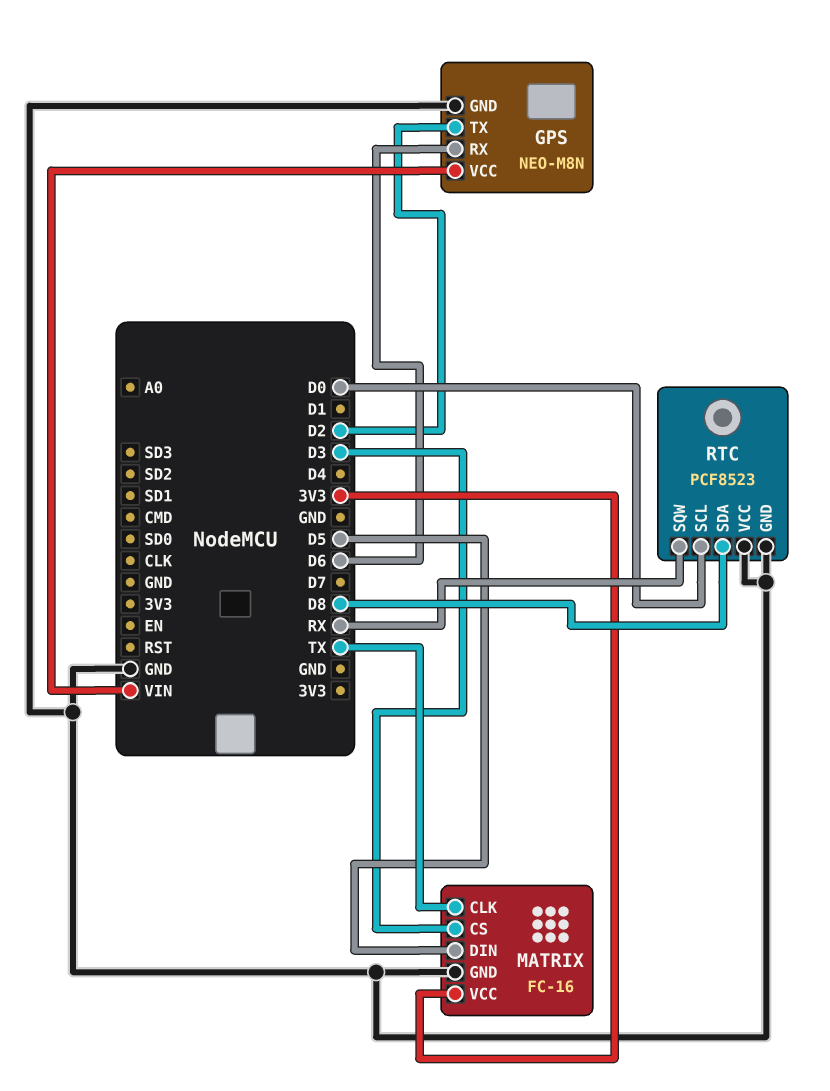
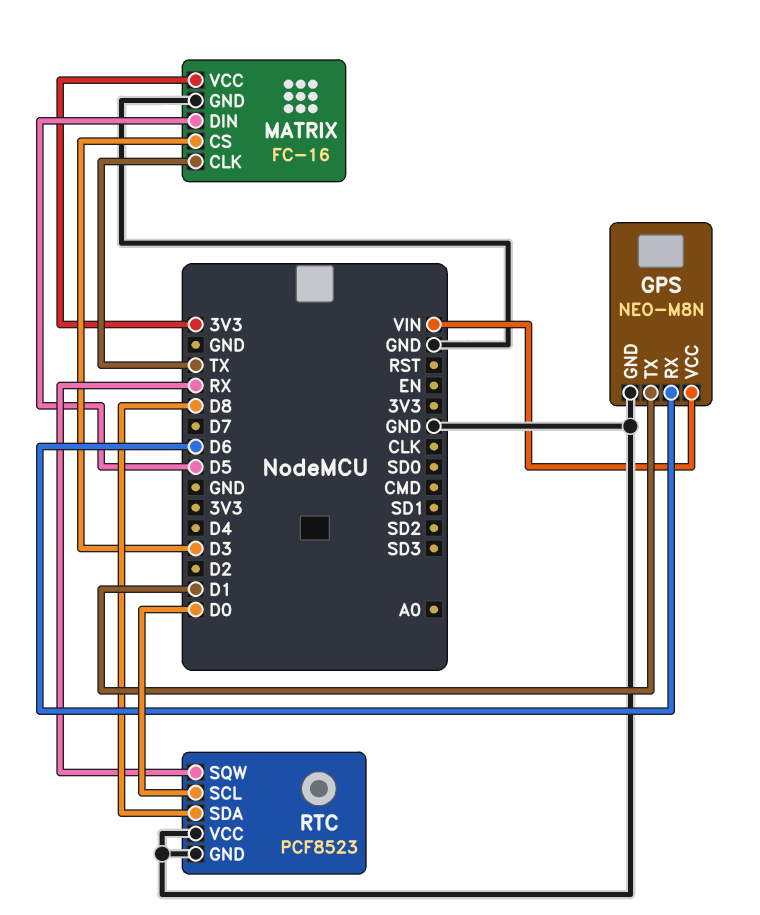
GPS pin TX: D2 -> D1

